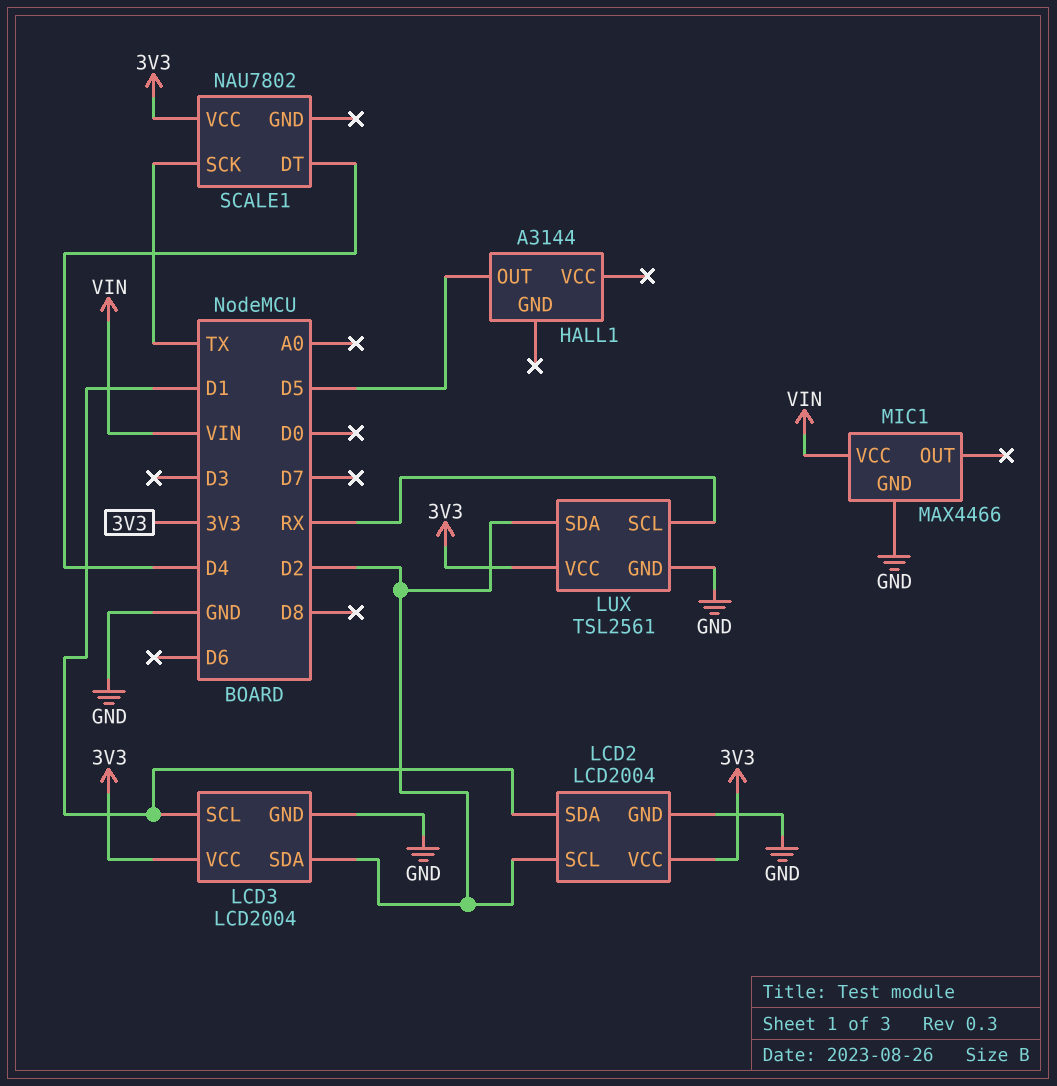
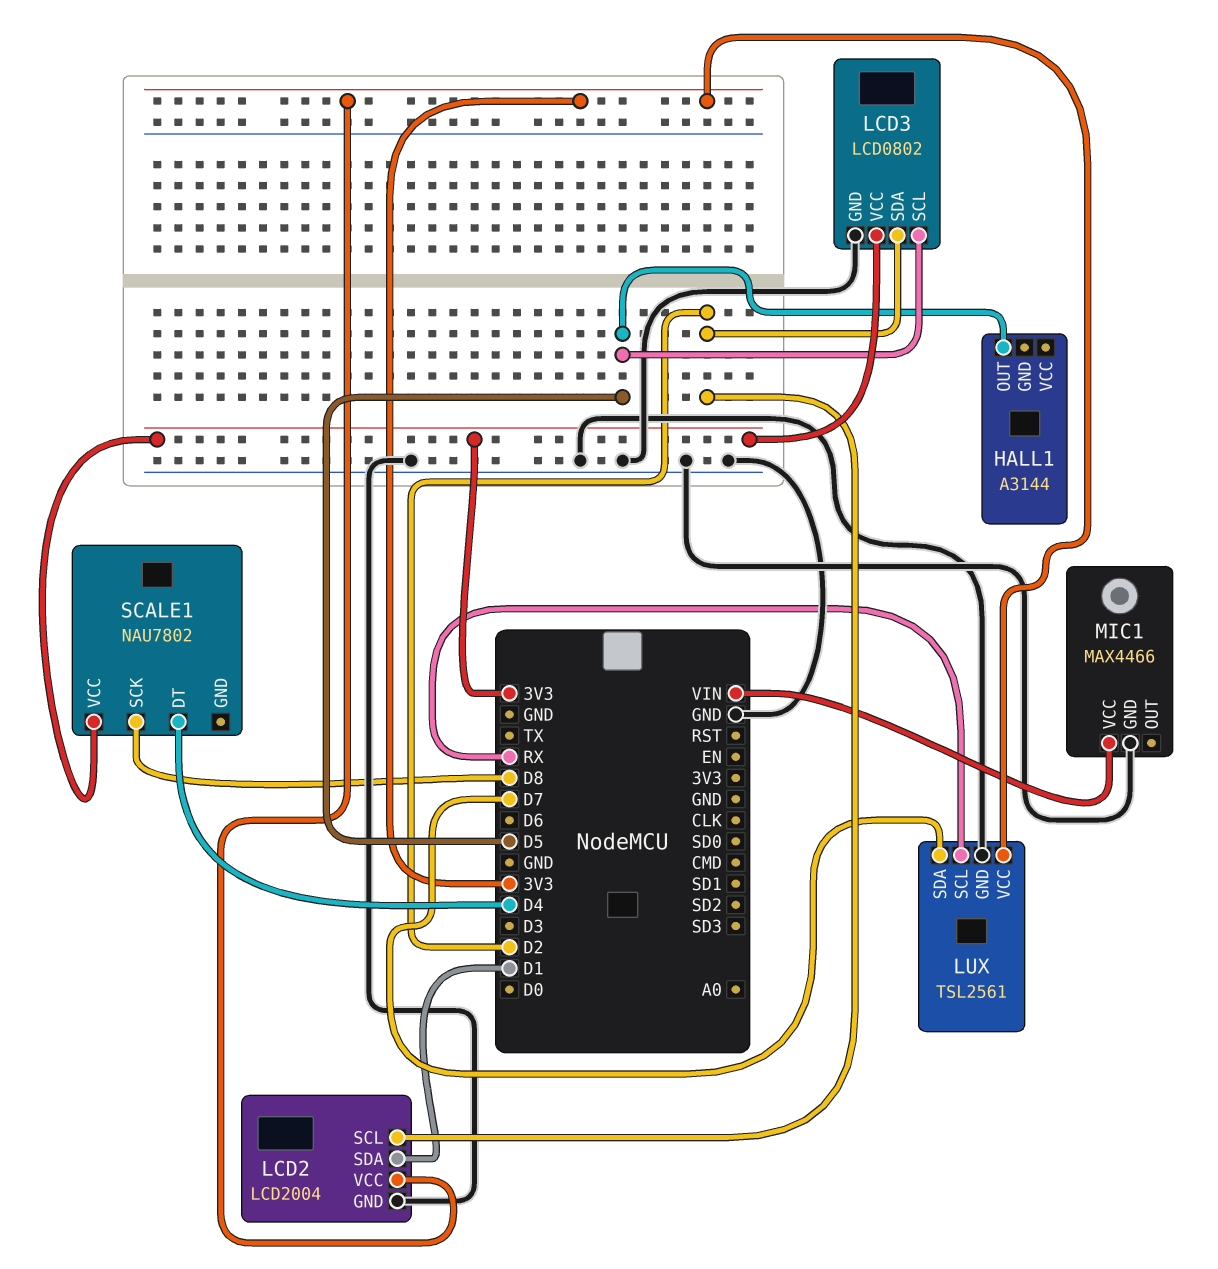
LCD3: LCD2004 -> LCD0802
LCD3 pin SCL: D1 -> D5
LUX pin SDA: D2 -> D7
SCALE1 pin SCK: TX -> D8

